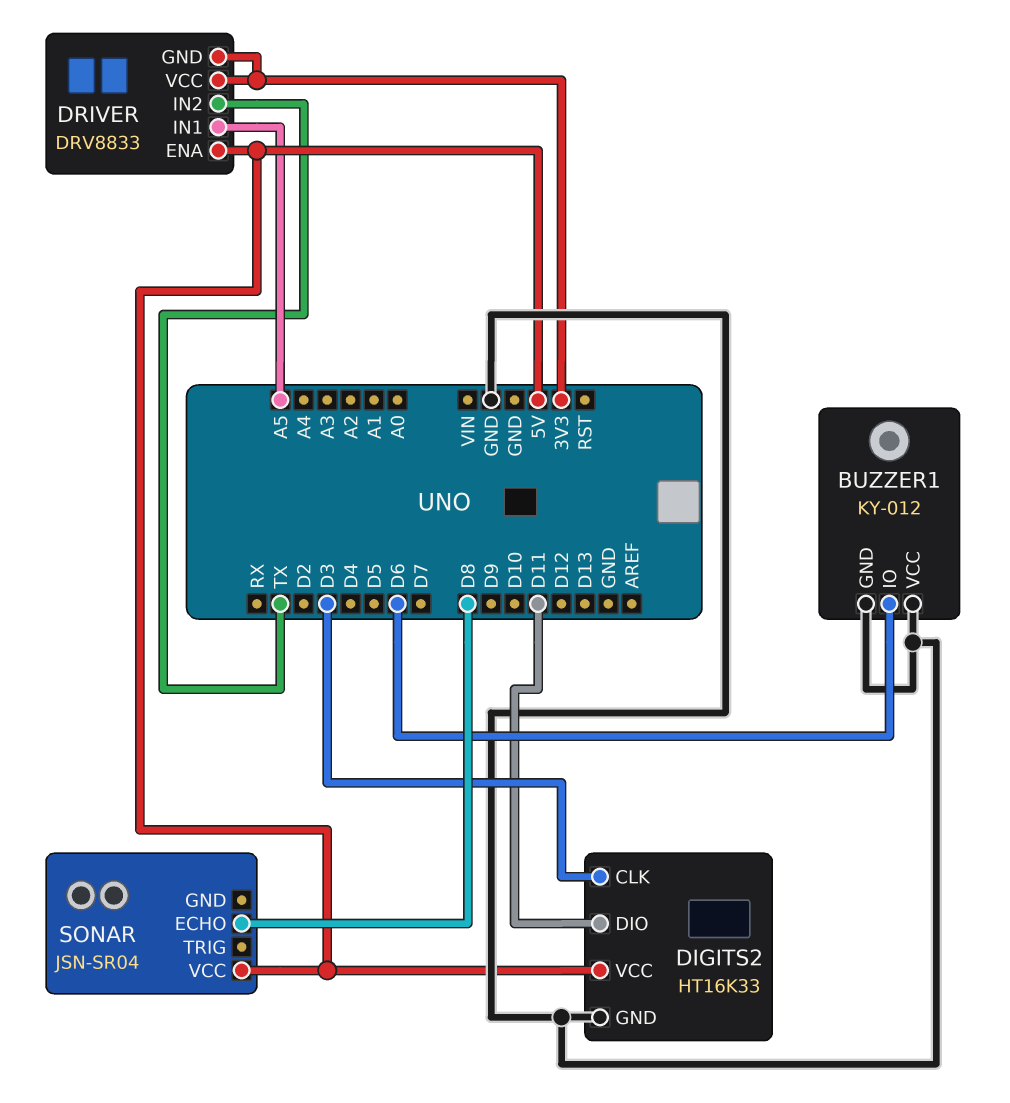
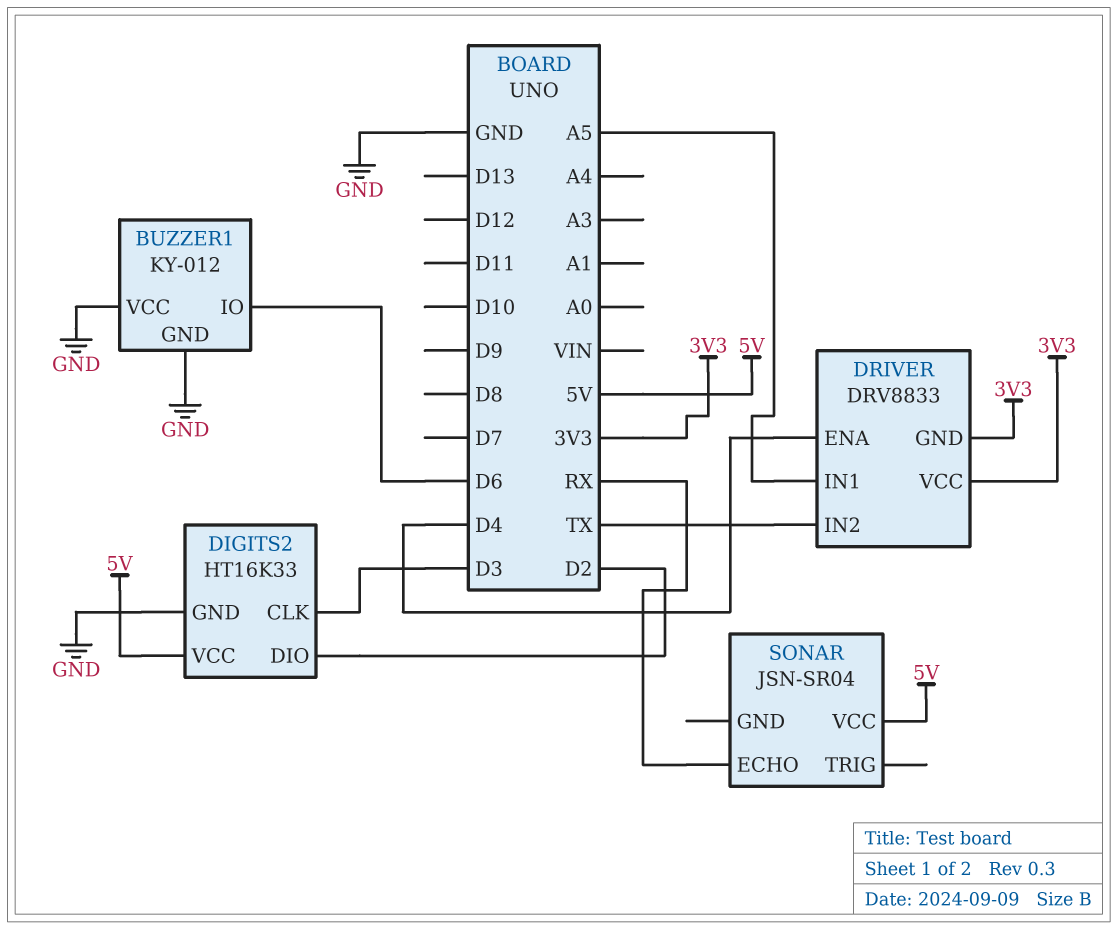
DIGITS2 pin DIO: D11 -> D2
DRIVER pin ENA: 5V -> D4
SONAR pin ECHO: D8 -> RX

